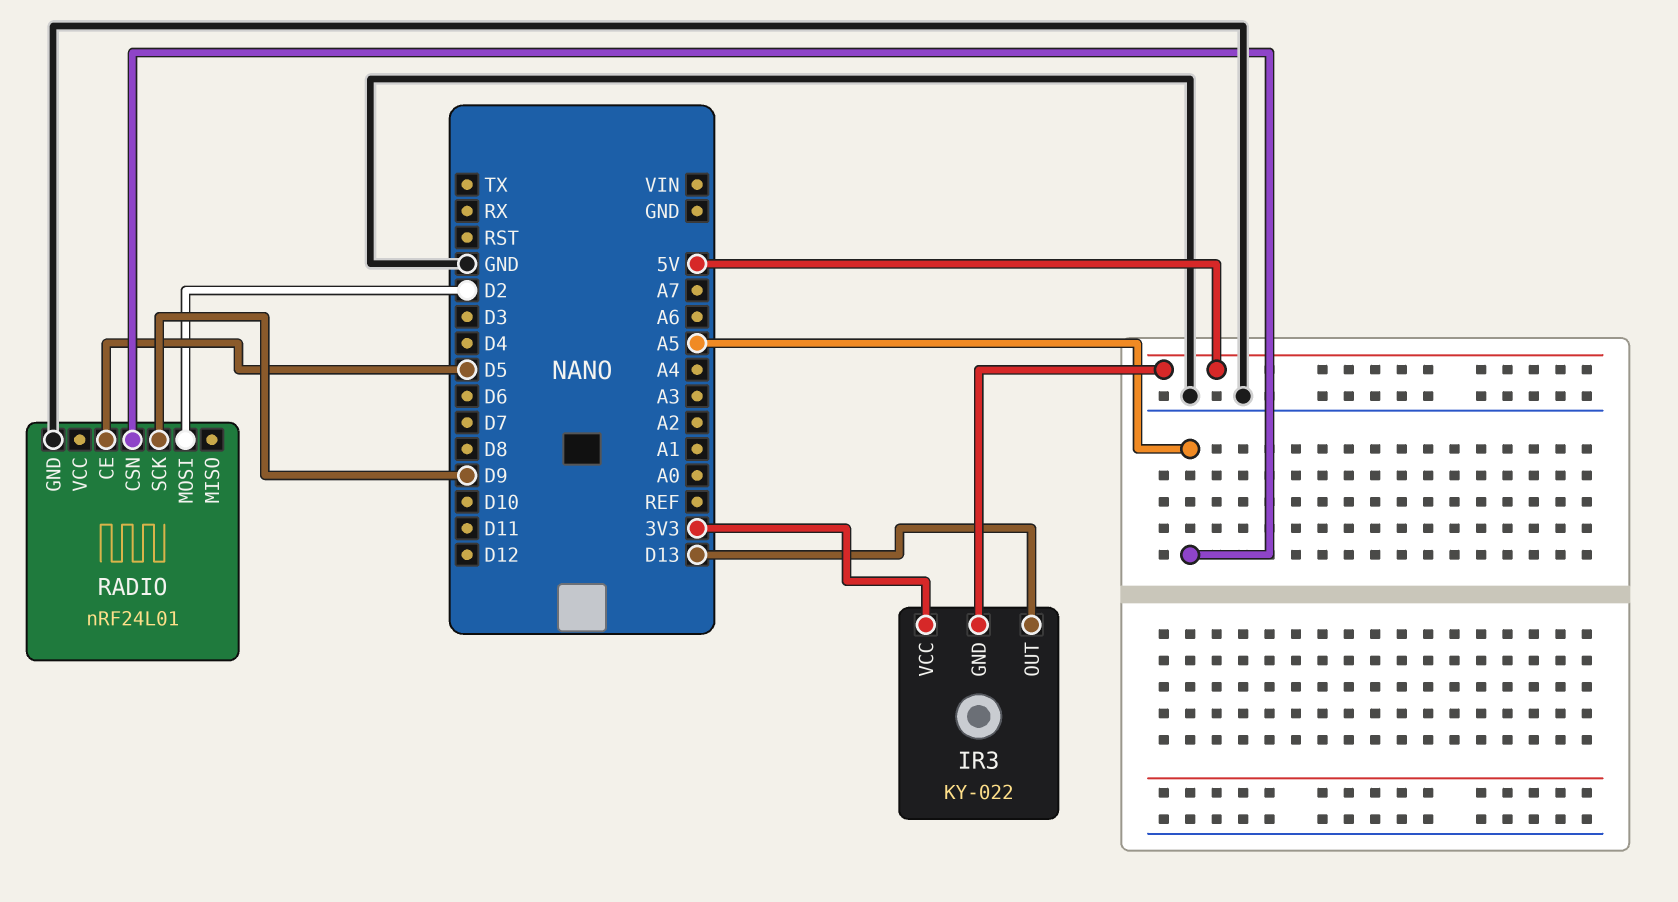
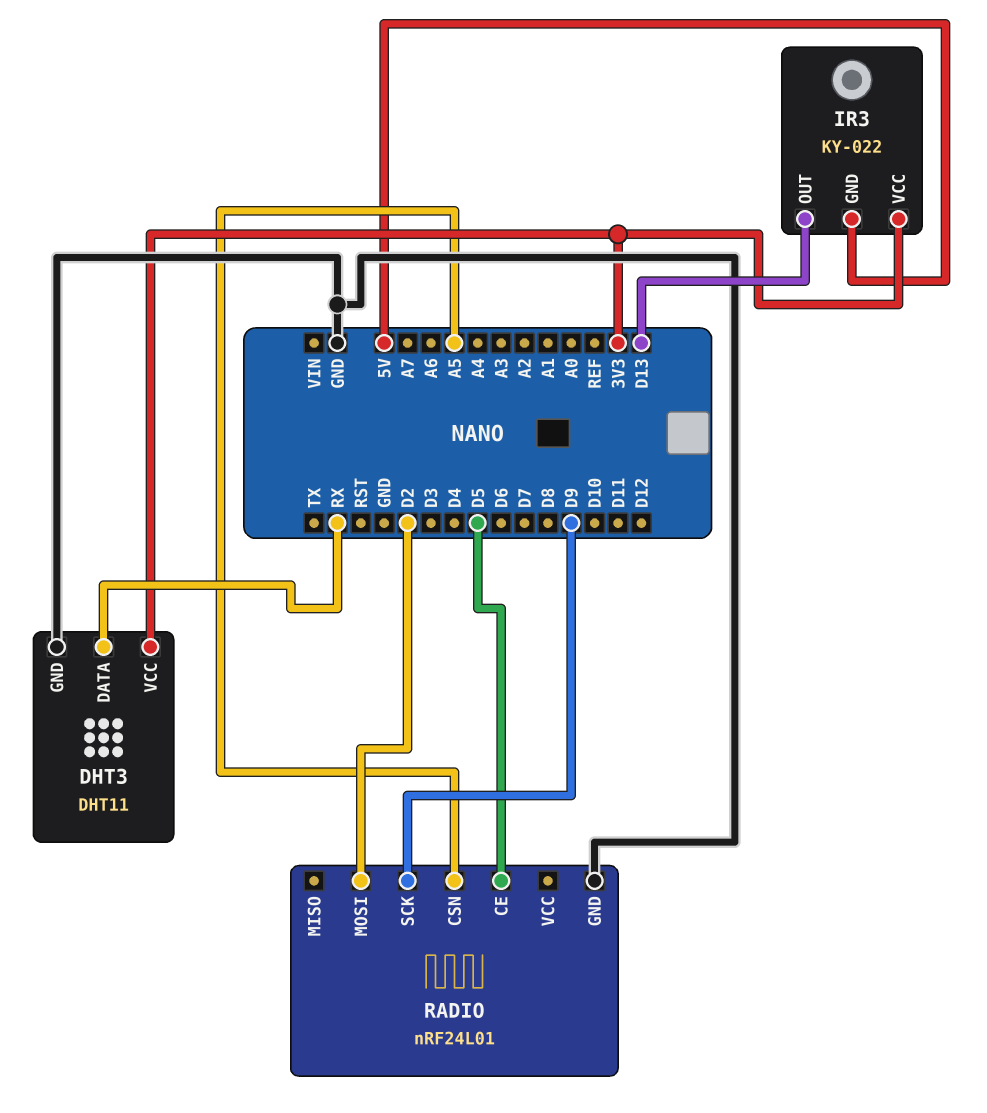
DHT3: none -> DHT11
DHT3 pin DATA: none -> RX
DHT3 pin GND: none -> GND
DHT3 pin VCC: none -> 3V3

